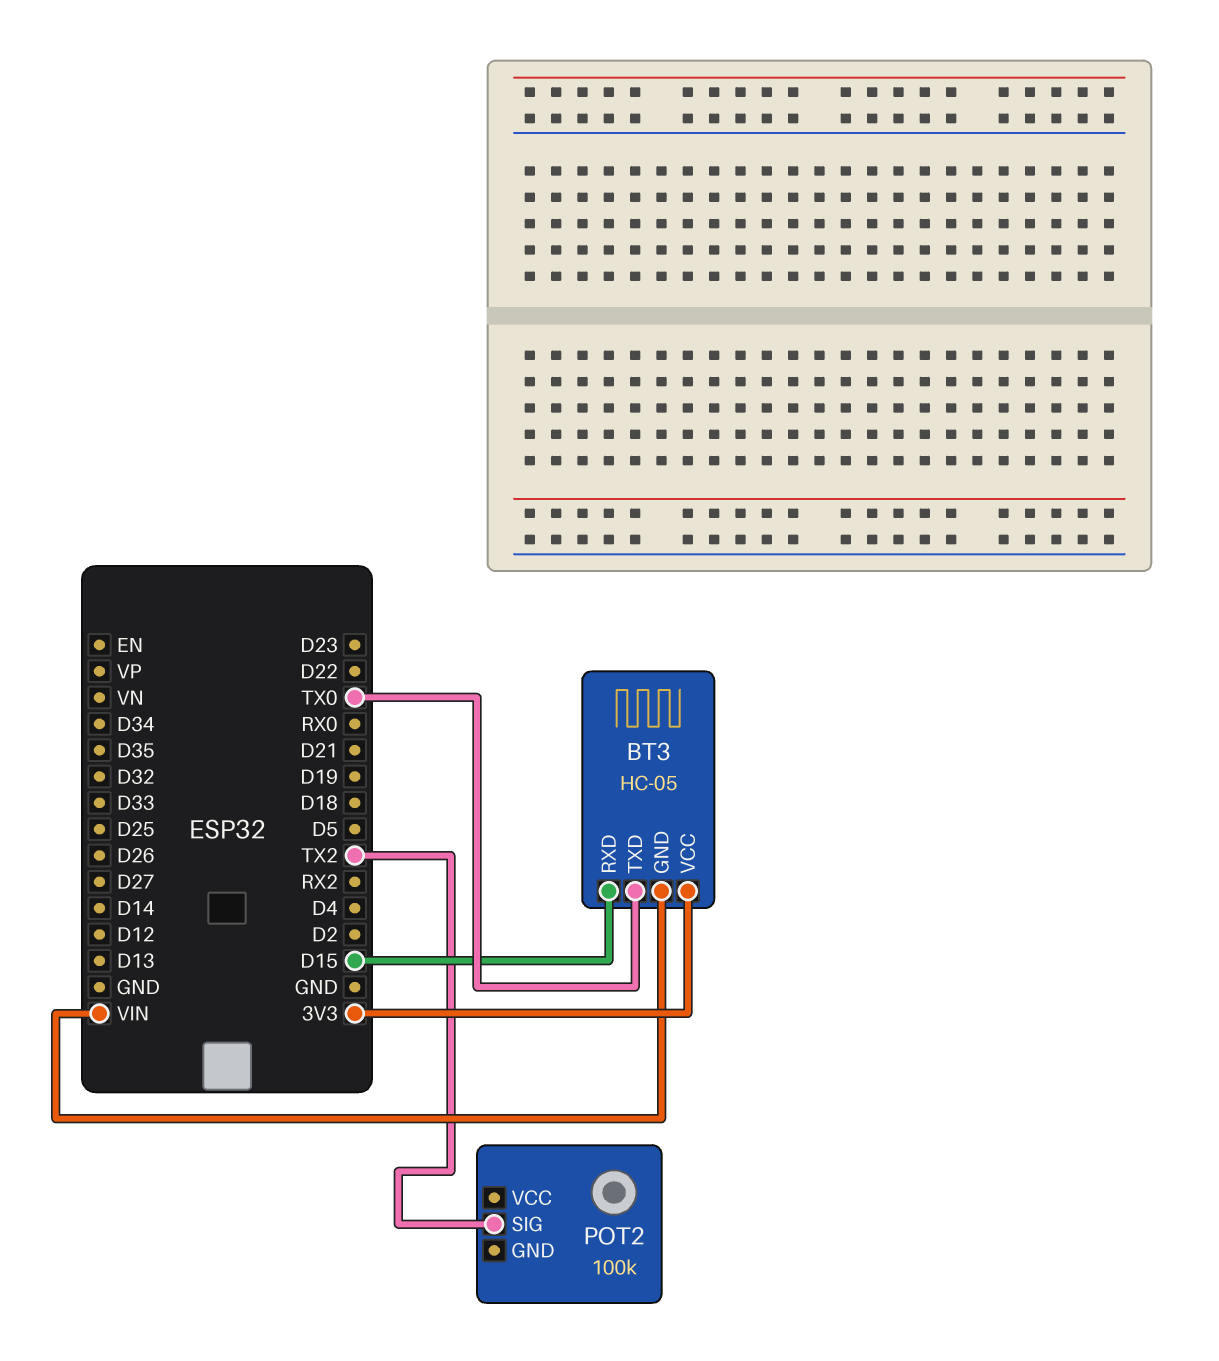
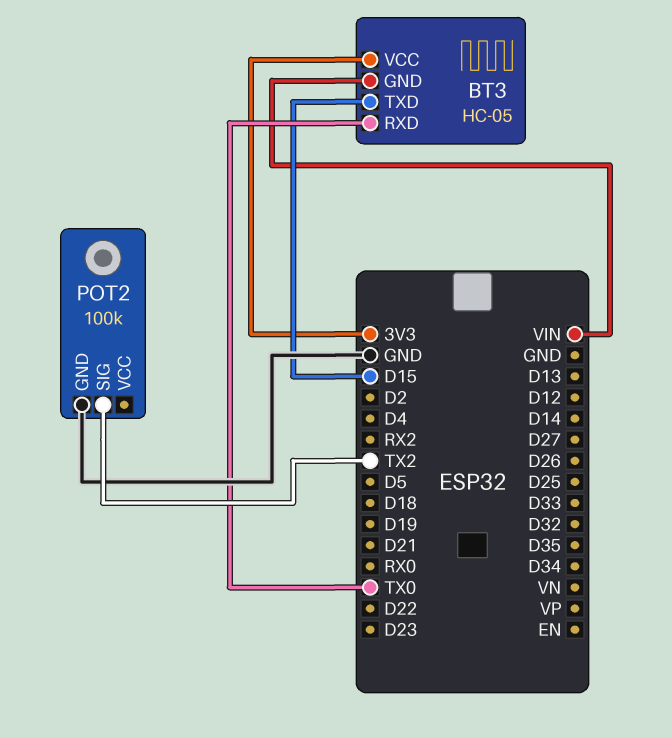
BT3 pin RXD: D15 -> TX0
BT3 pin TXD: TX0 -> D15
POT2 pin GND: none -> GND

